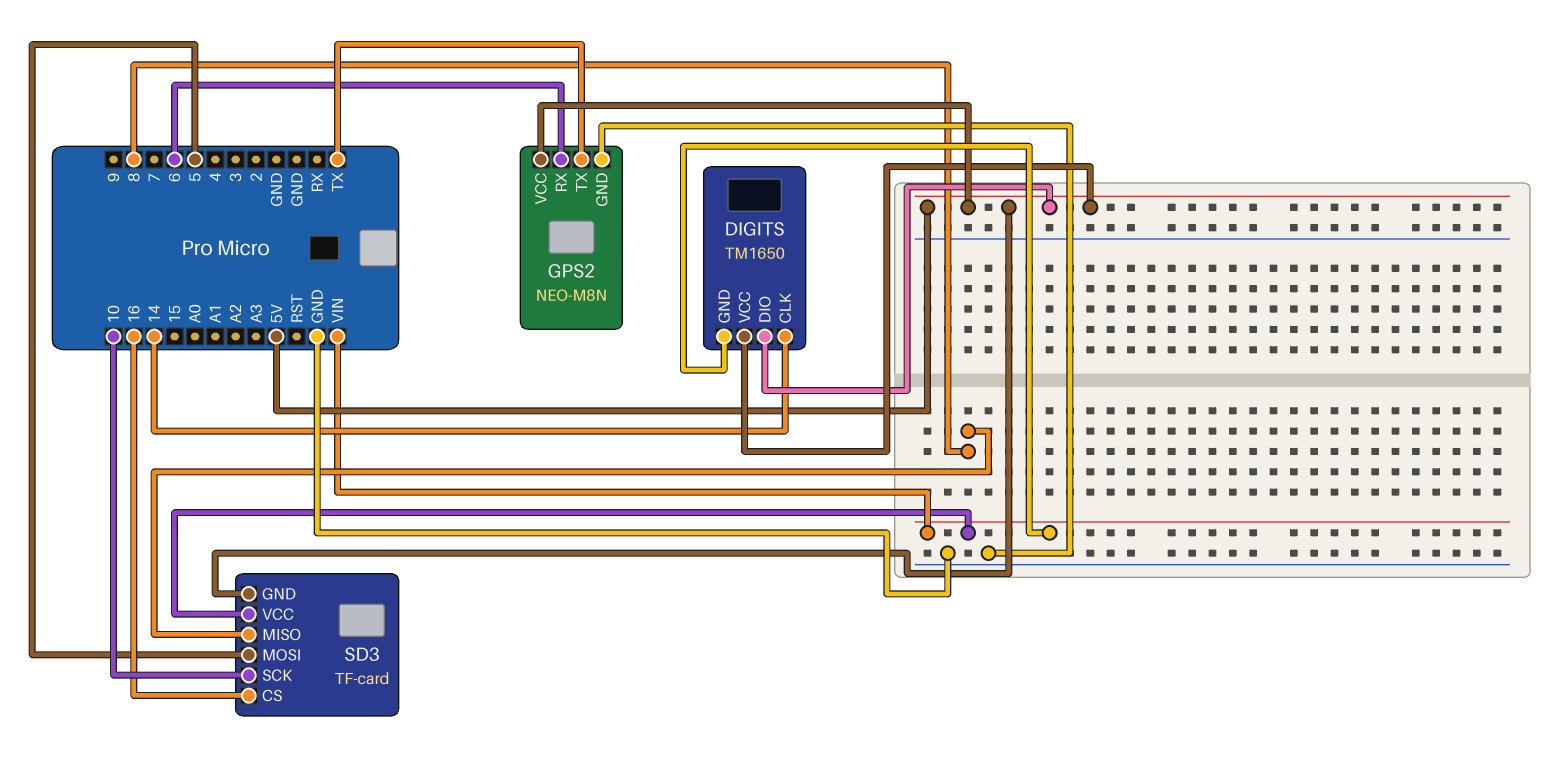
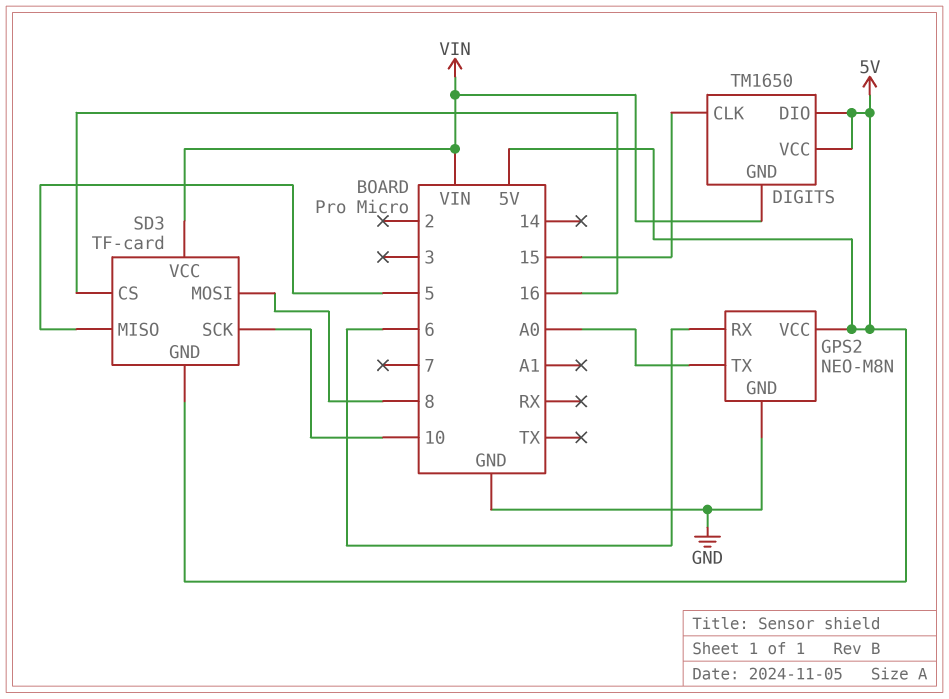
DIGITS pin CLK: 14 -> 15
GPS2 pin TX: TX -> A0
SD3 pin MISO: 8 -> 5
SD3 pin MOSI: 5 -> 8

